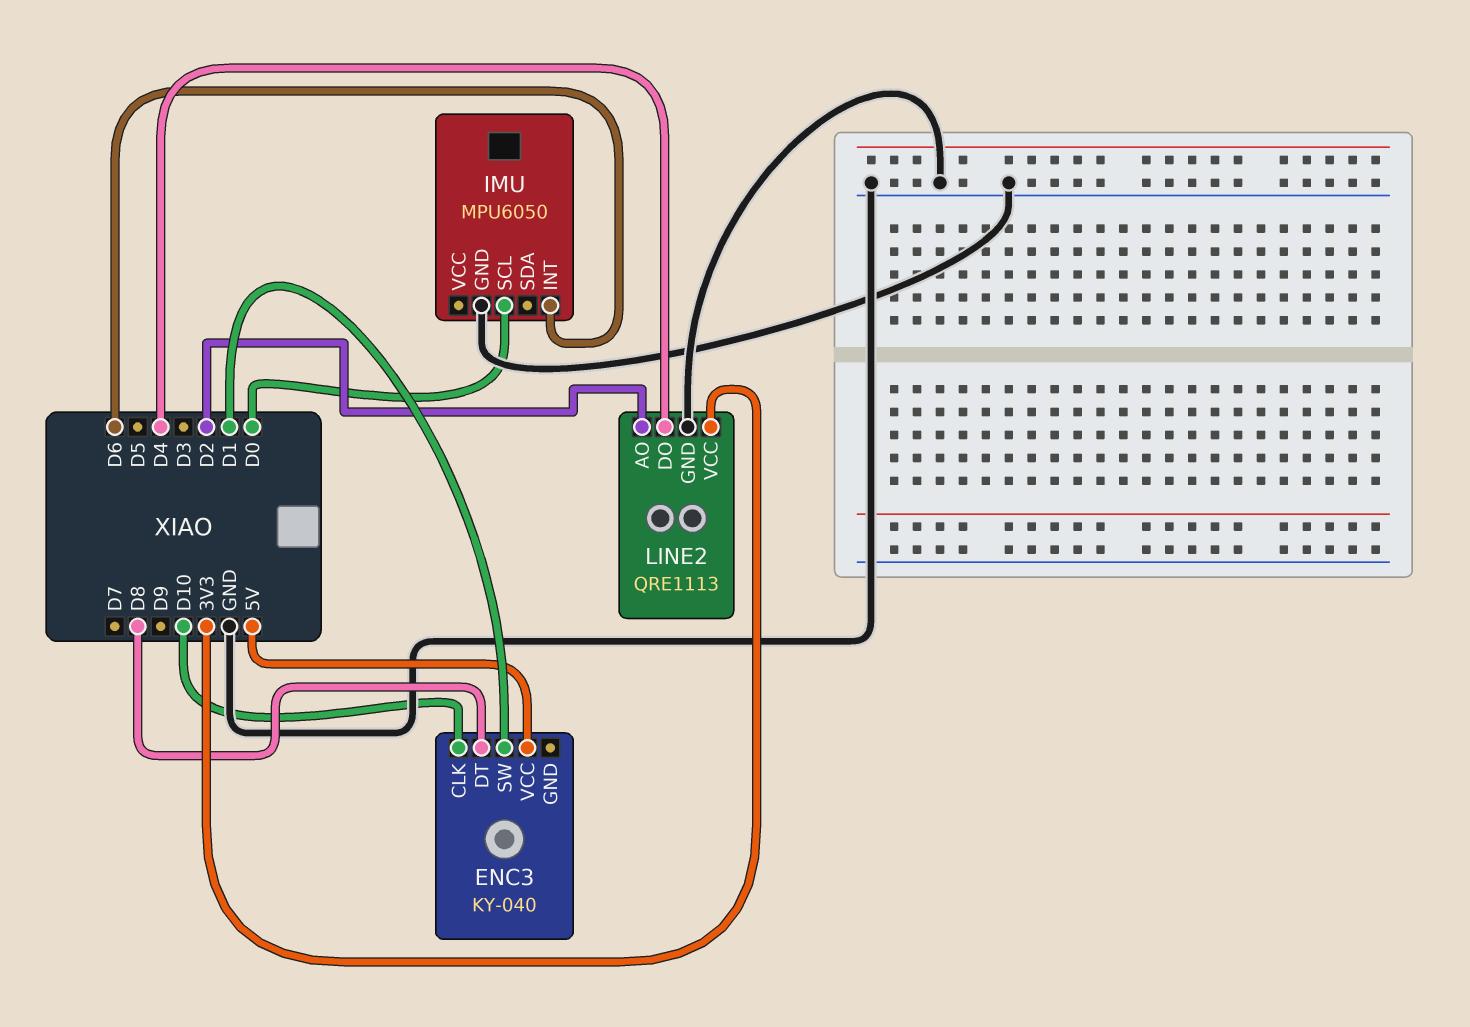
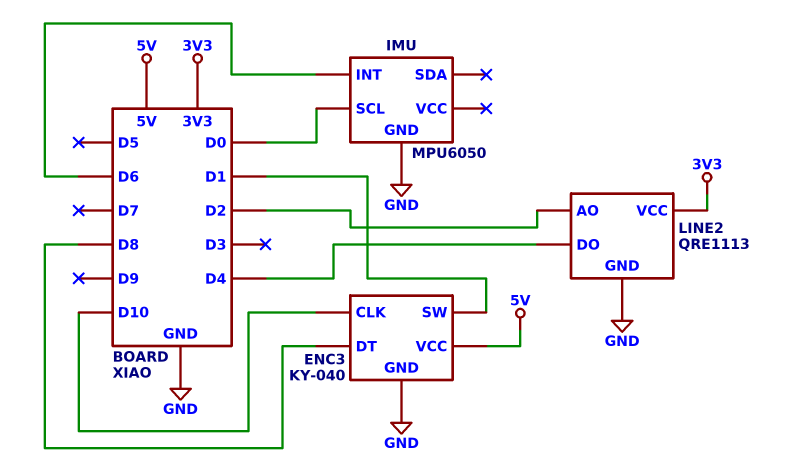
ENC3 pin GND: none -> GND

